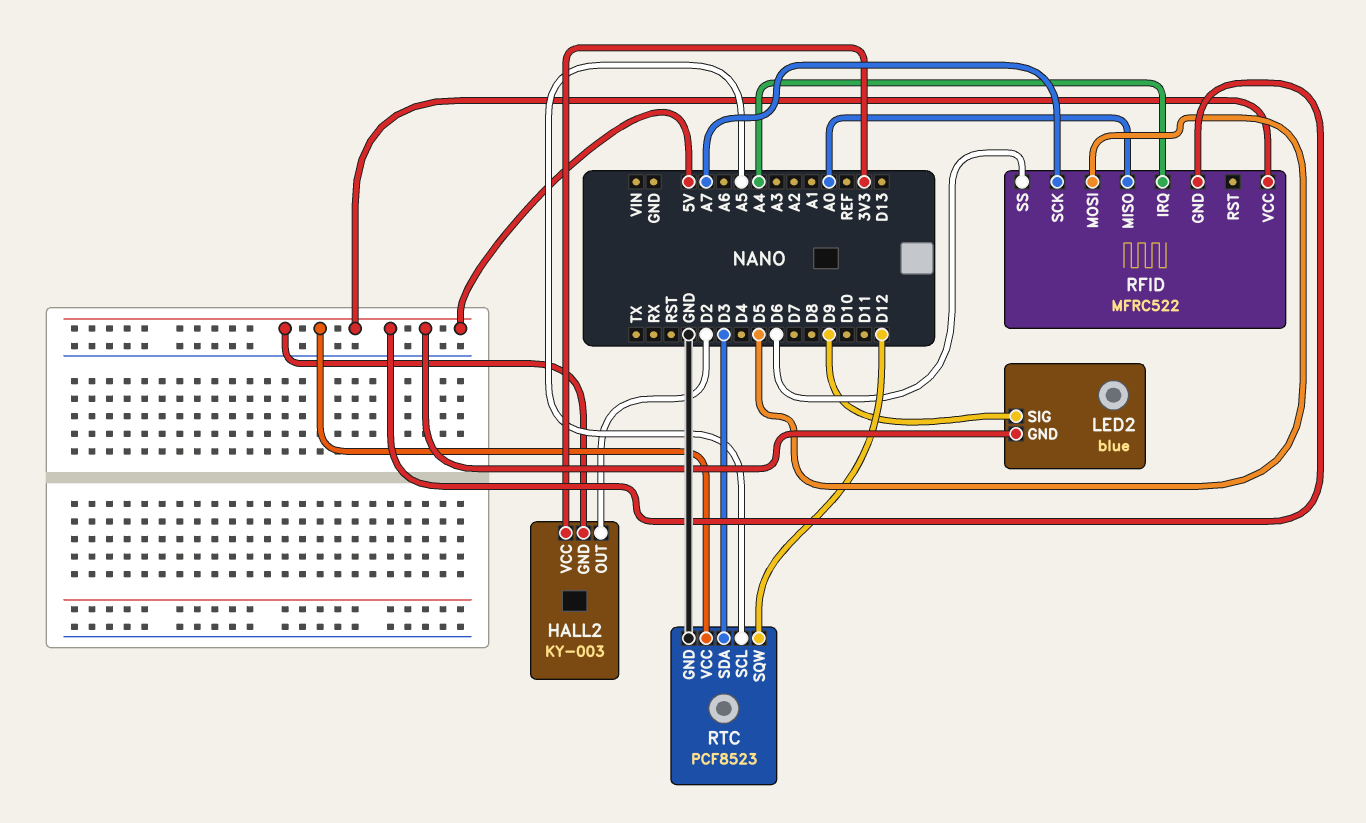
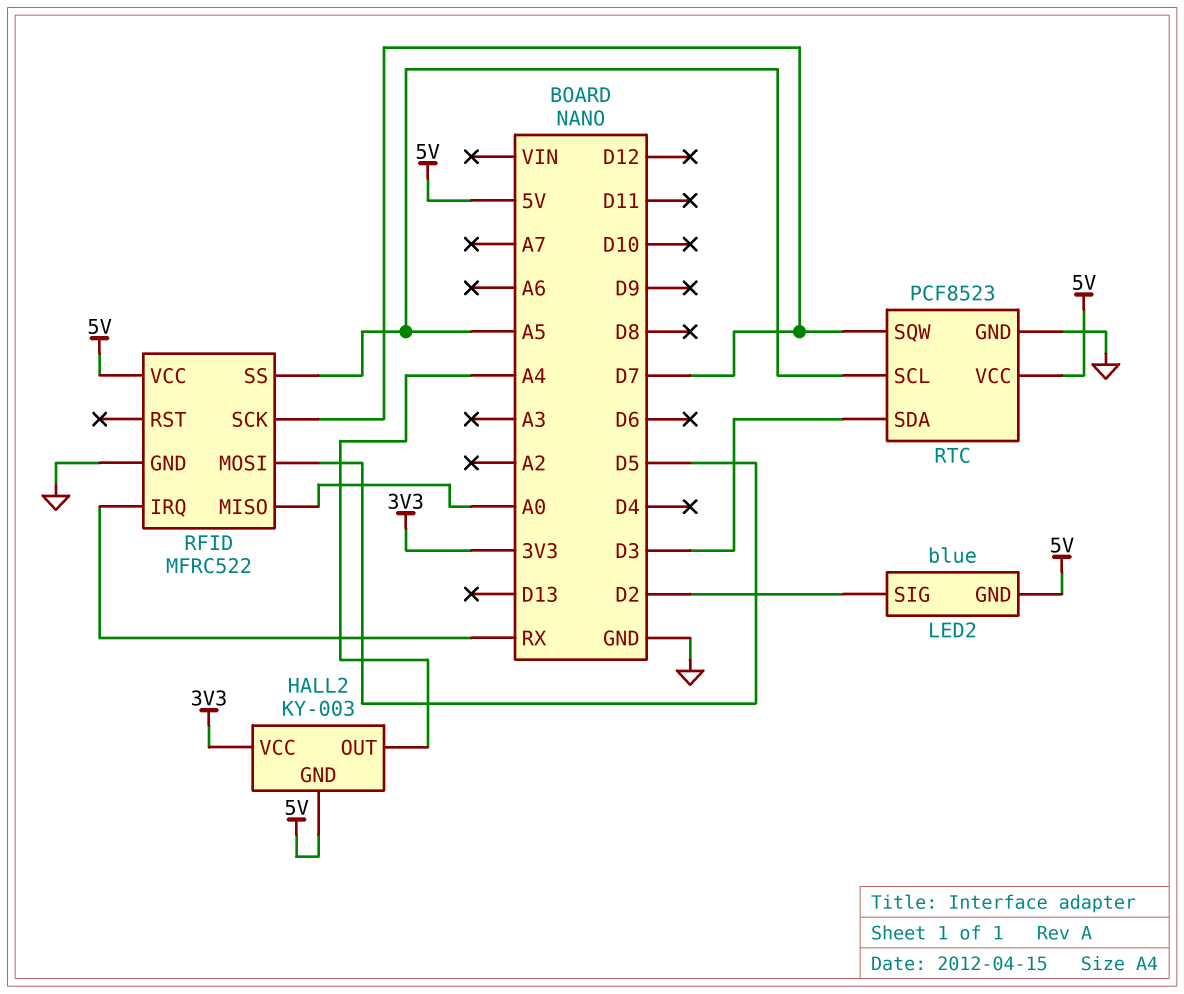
HALL2 pin OUT: D2 -> A4
LED2 pin SIG: D9 -> D2
RFID pin GND: 5V -> GND
RFID pin IRQ: A4 -> RX
RFID pin SCK: A7 -> D7
RFID pin SS: D6 -> A5
RTC pin SQW: D12 -> D7

